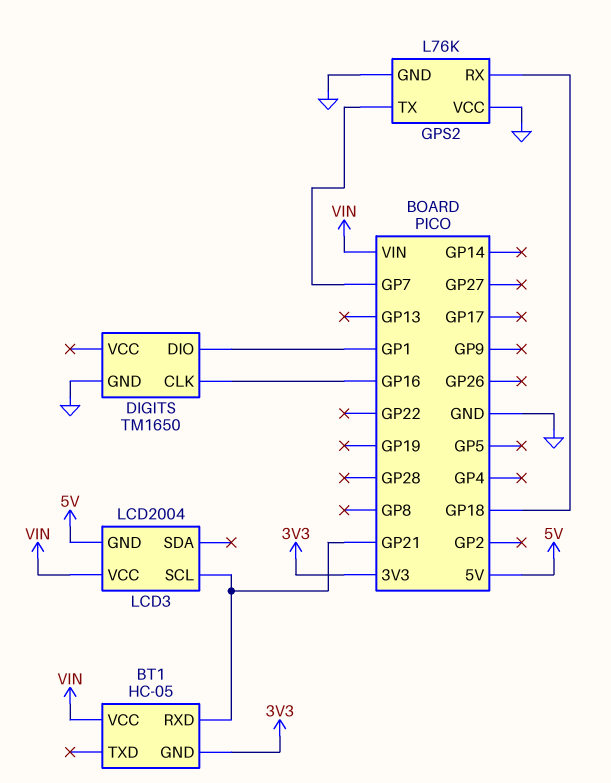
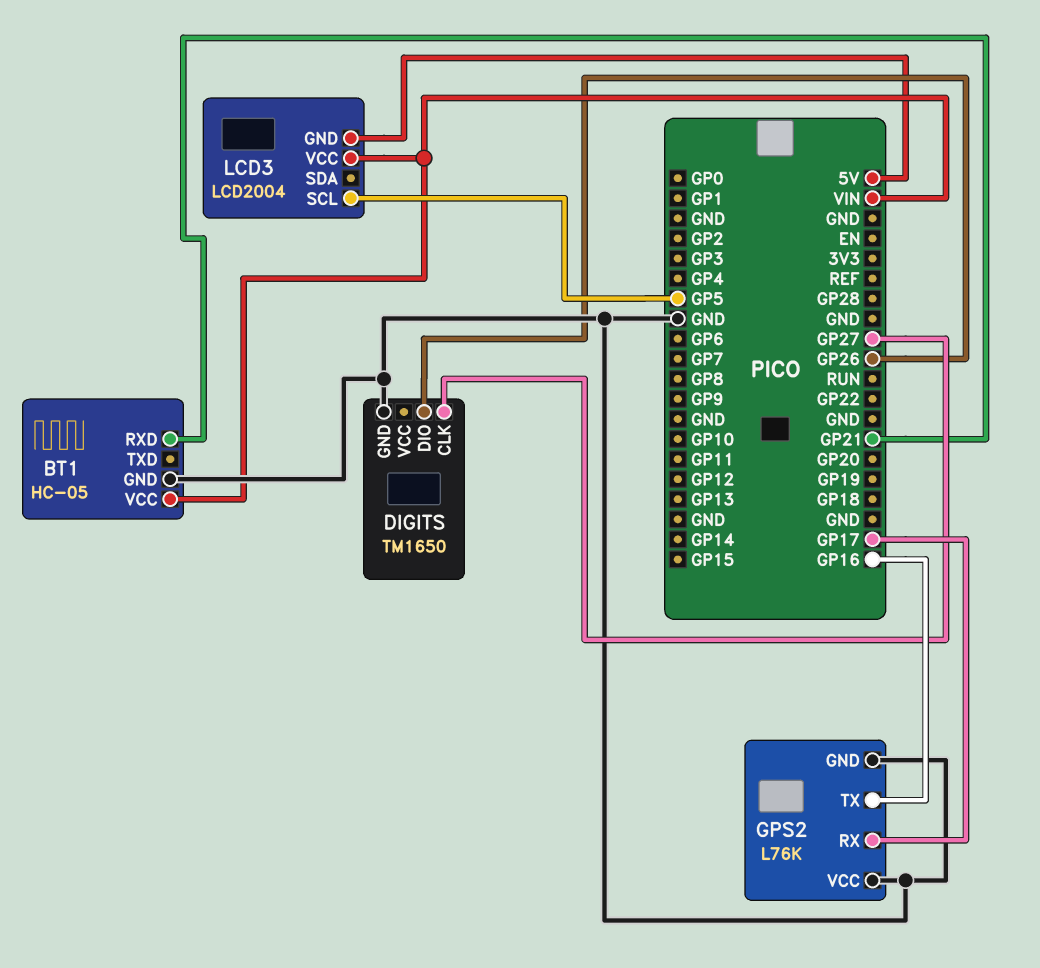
BT1 pin GND: 3V3 -> GND
DIGITS pin CLK: GP16 -> GP27
DIGITS pin DIO: GP1 -> GP26
GPS2 pin RX: GP18 -> GP17
GPS2 pin TX: GP7 -> GP16
LCD3 pin SCL: GP21 -> GP5

